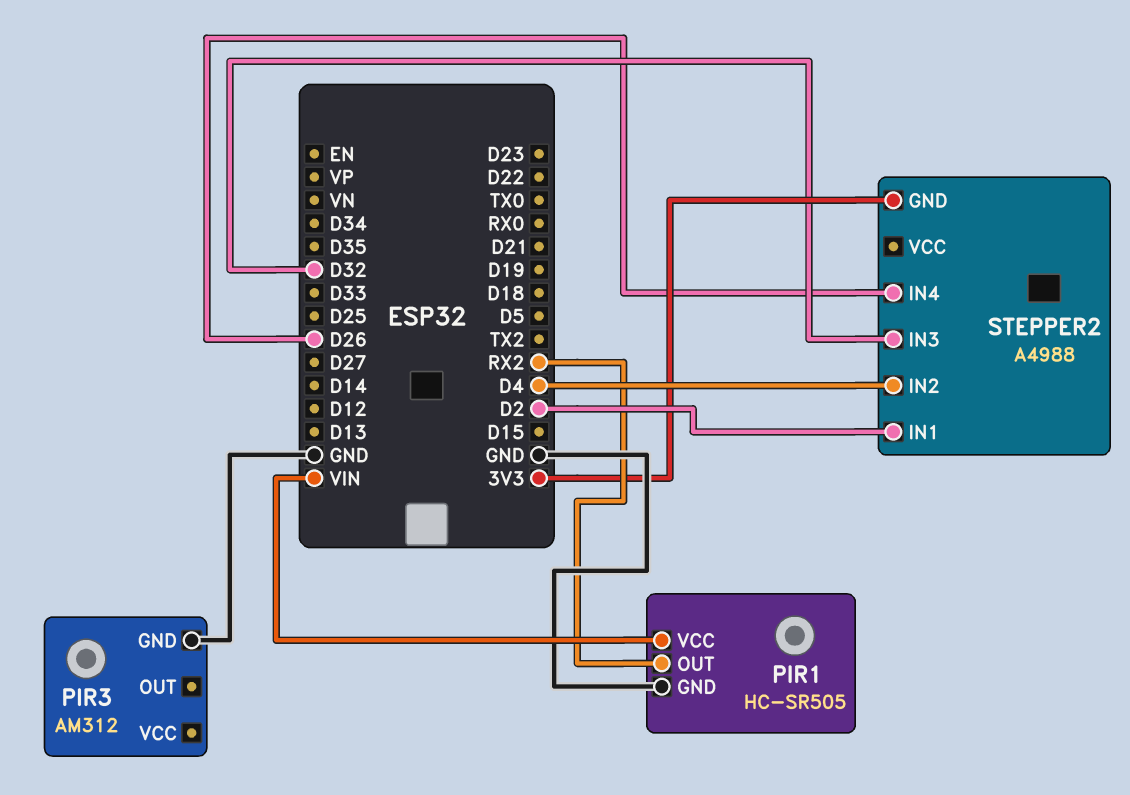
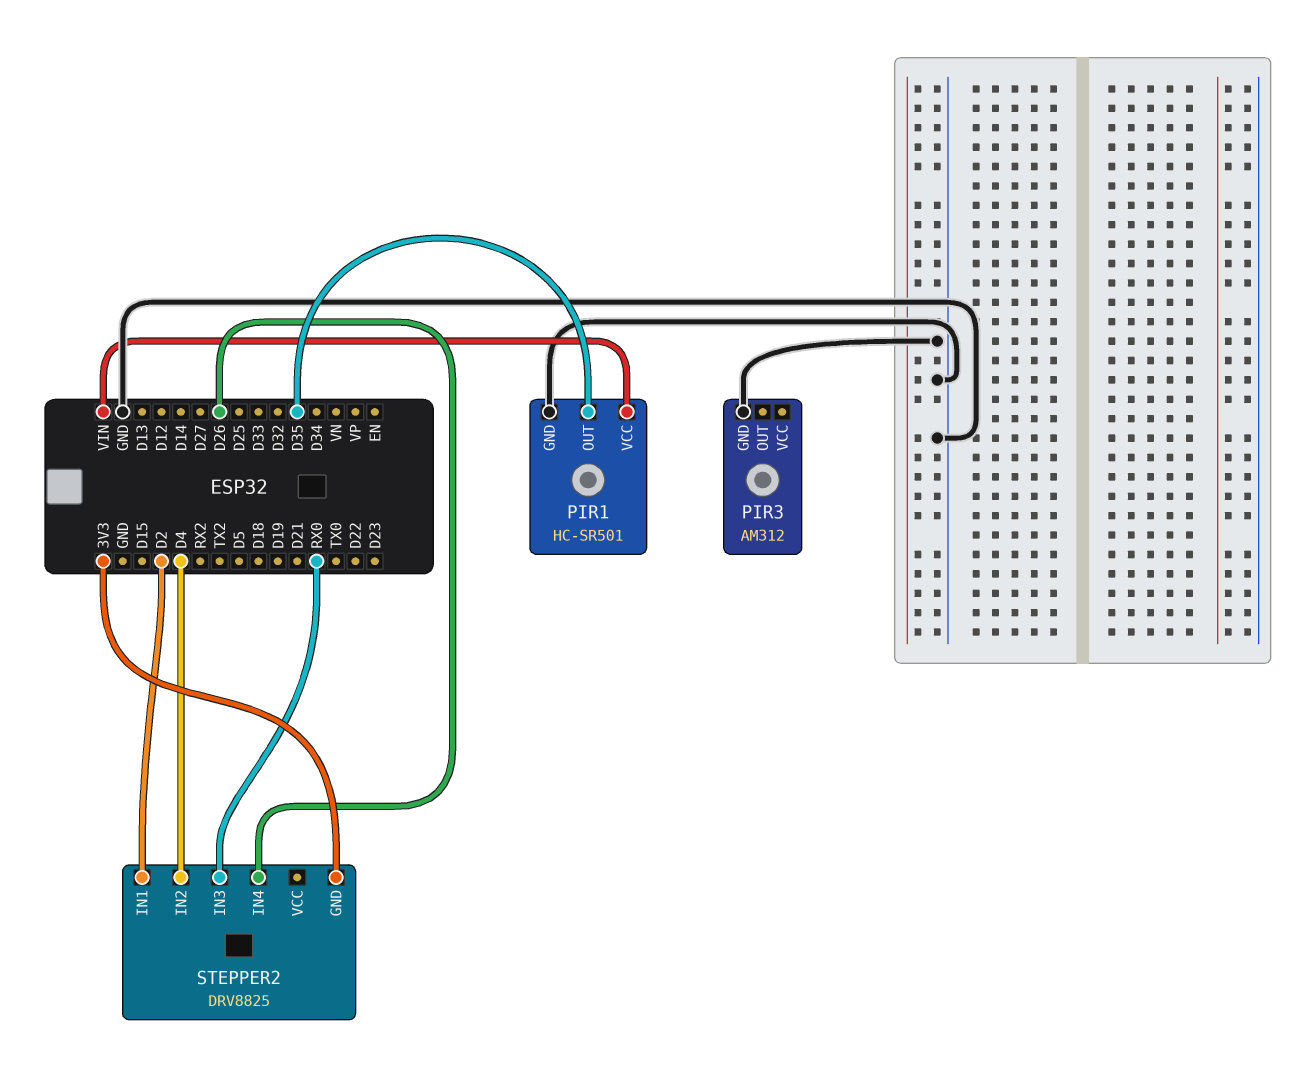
PIR1: HC-SR505 -> HC-SR501
PIR1 pin OUT: RX2 -> D35
STEPPER2: A4988 -> DRV8825
STEPPER2 pin IN3: D32 -> RX0

